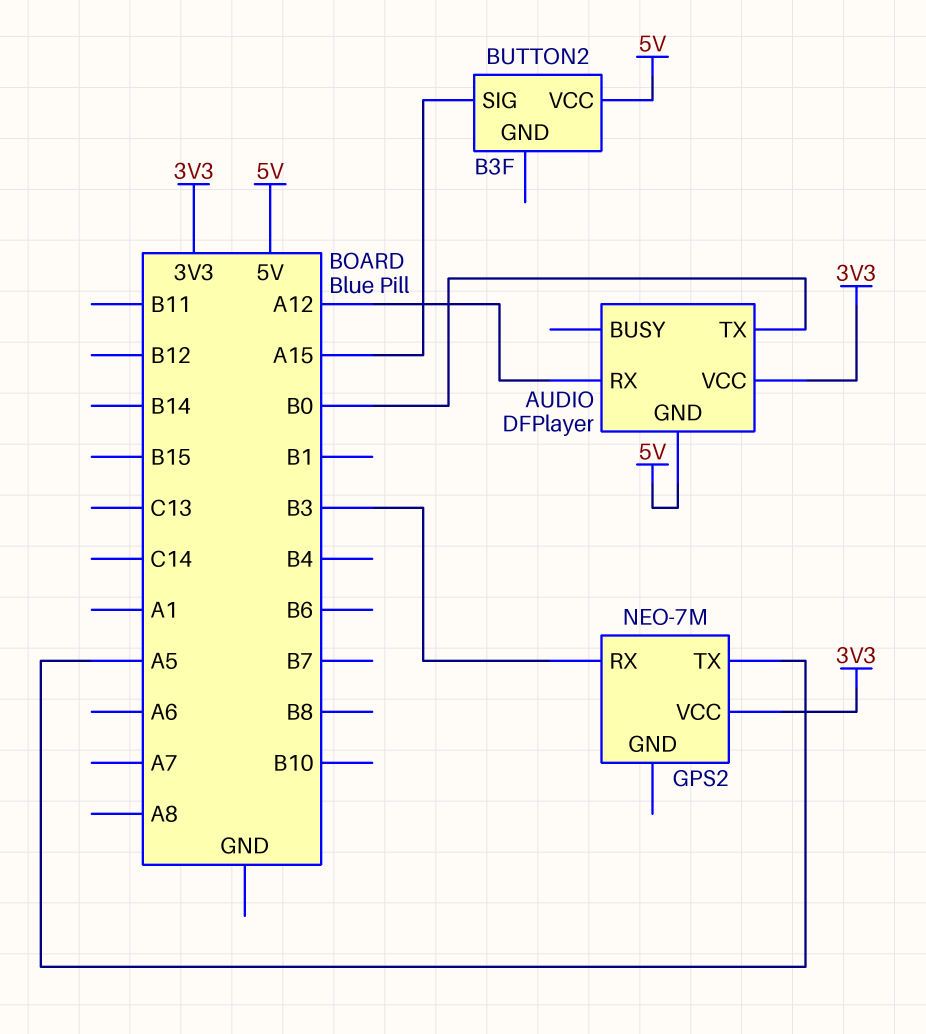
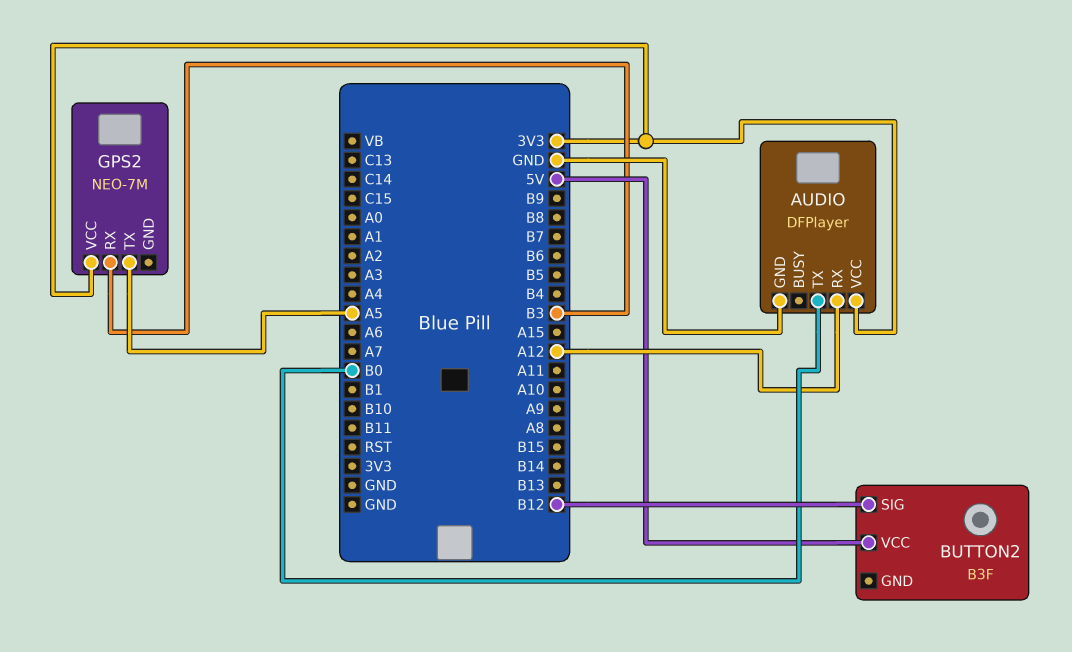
AUDIO pin GND: 5V -> GND
BUTTON2 pin SIG: A15 -> B12

